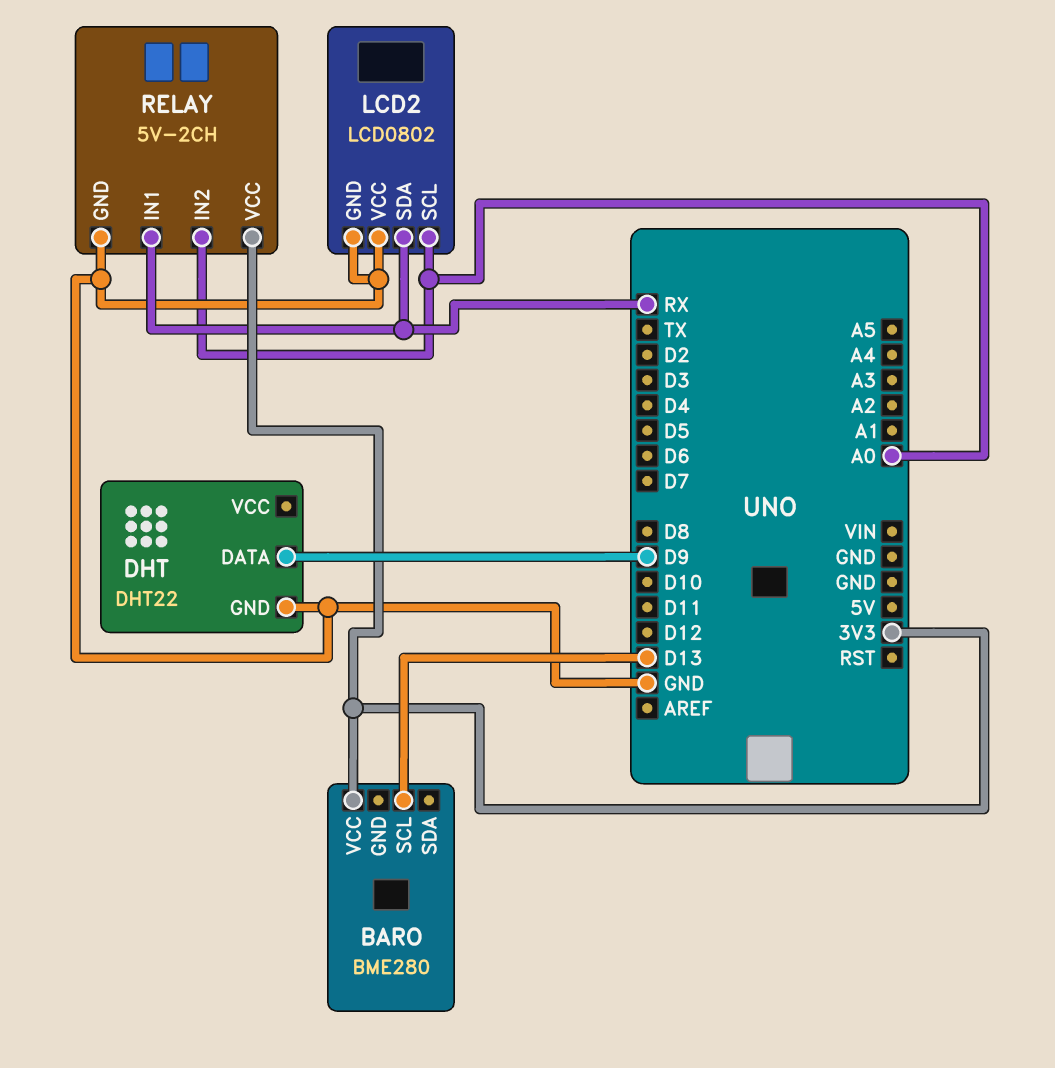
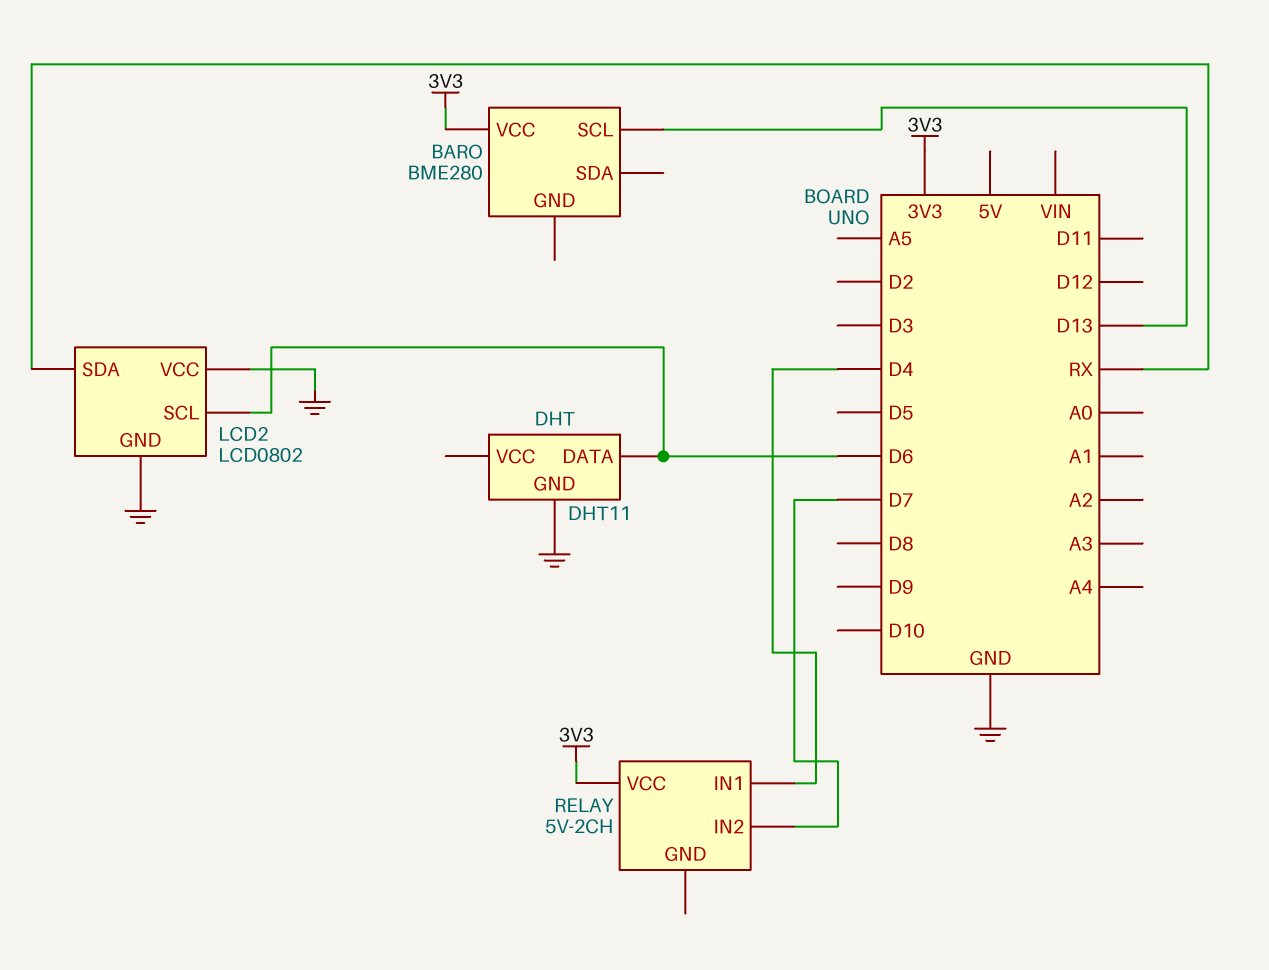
DHT: DHT22 -> DHT11
DHT pin DATA: D9 -> D6
LCD2 pin SCL: A0 -> D6
RELAY pin GND: GND -> none
RELAY pin IN1: RX -> D4
RELAY pin IN2: A0 -> D7

